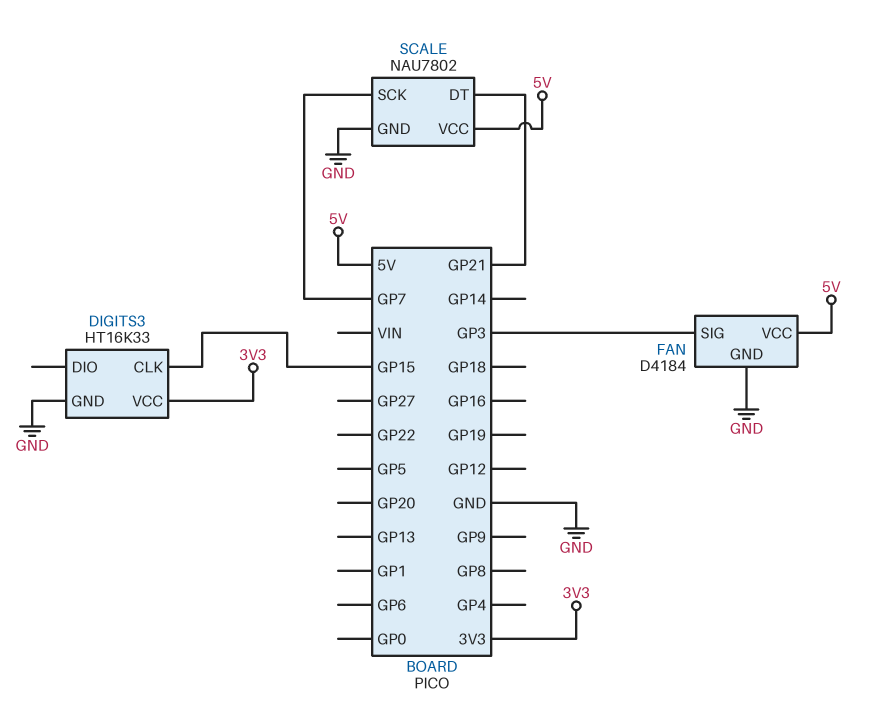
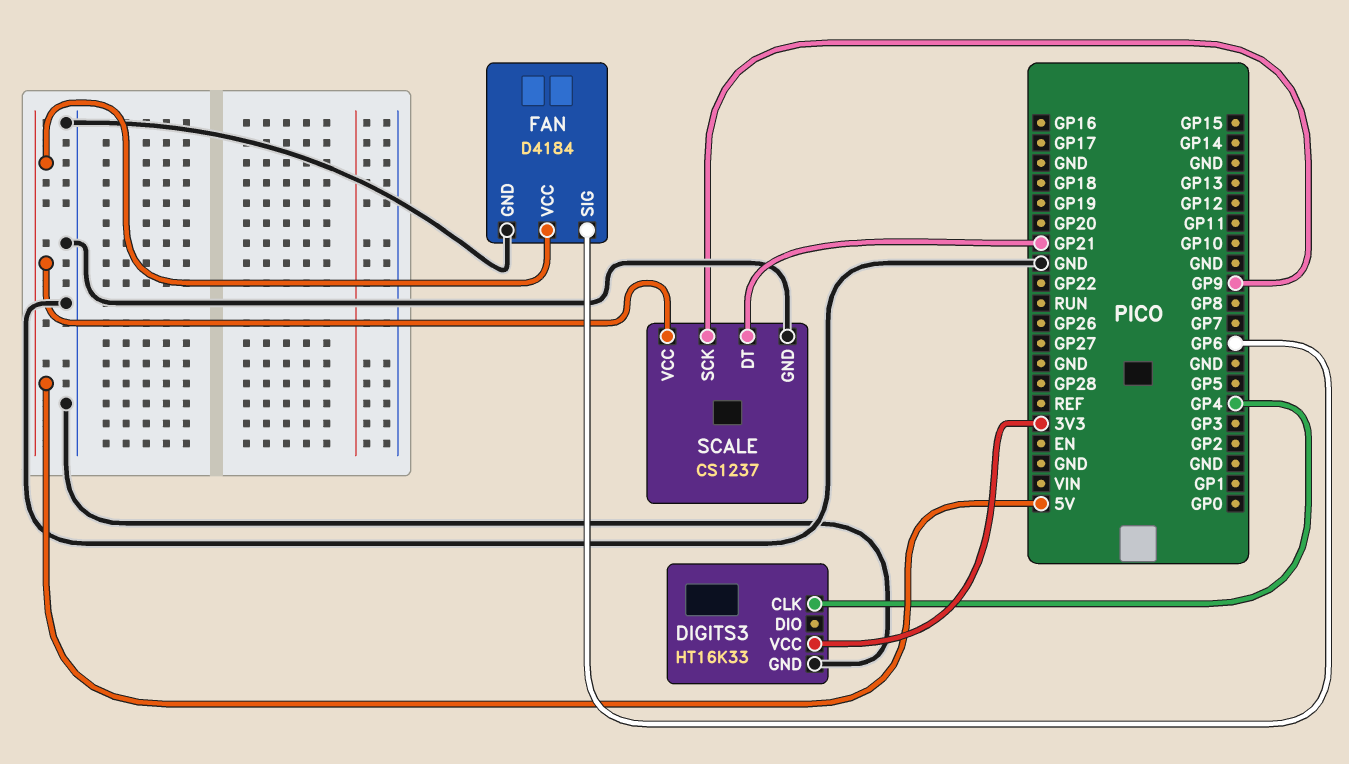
DIGITS3 pin CLK: GP15 -> GP4
FAN pin SIG: GP3 -> GP6
SCALE: NAU7802 -> CS1237
SCALE pin SCK: GP7 -> GP9

